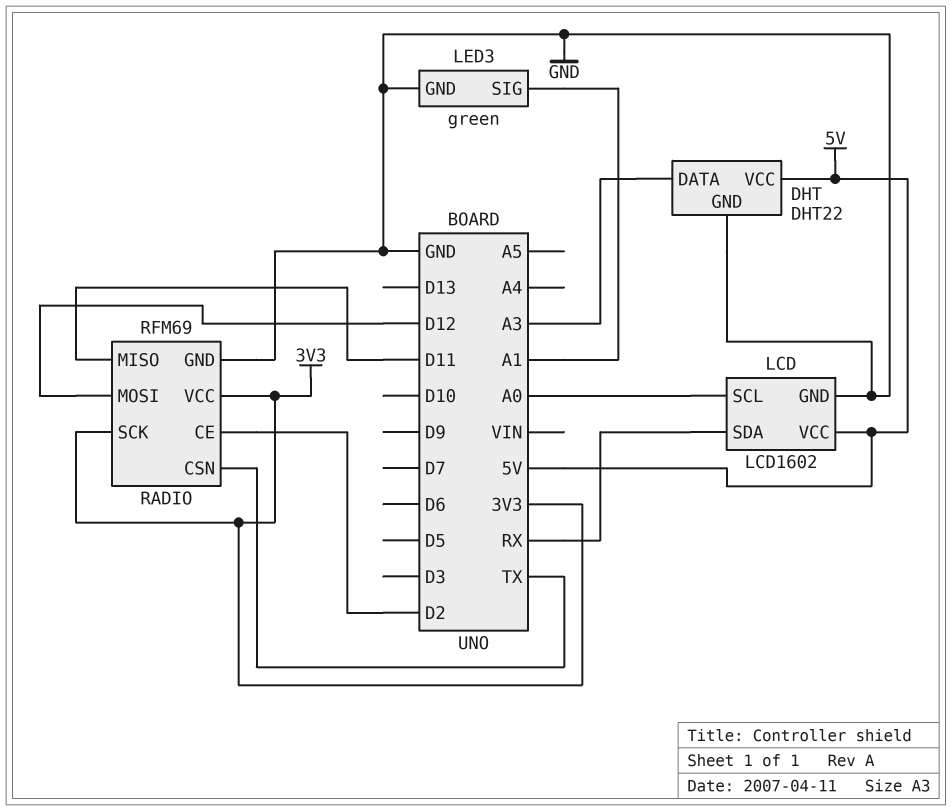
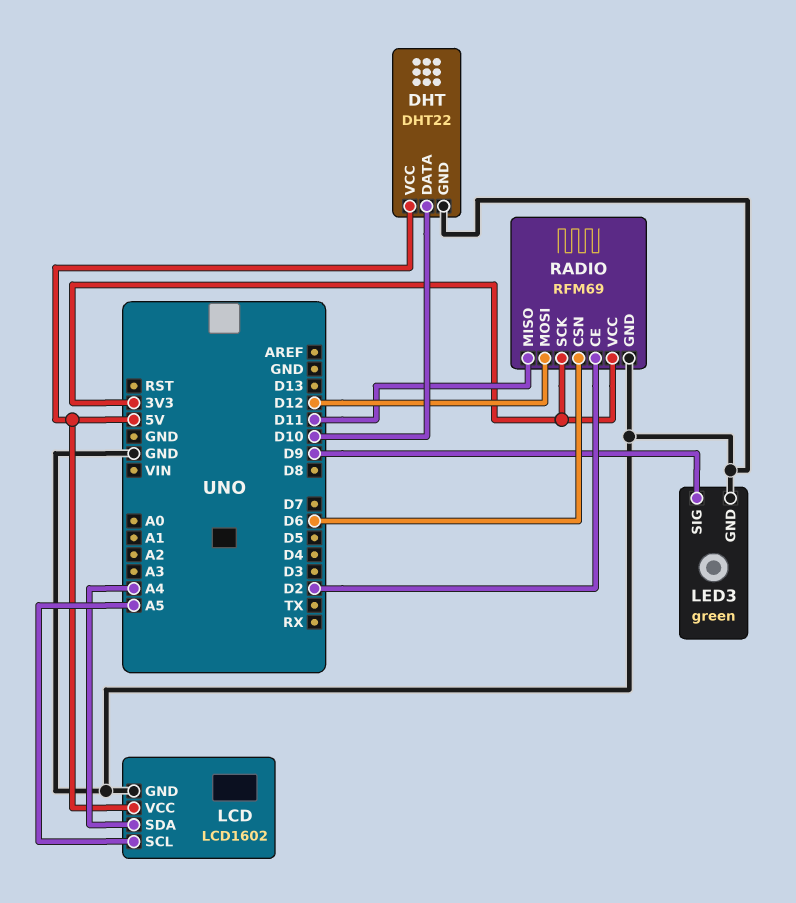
DHT pin DATA: A3 -> D10
LCD pin SCL: A0 -> A5
LCD pin SDA: RX -> A4
LED3 pin SIG: A1 -> D9
RADIO pin CSN: TX -> D6

